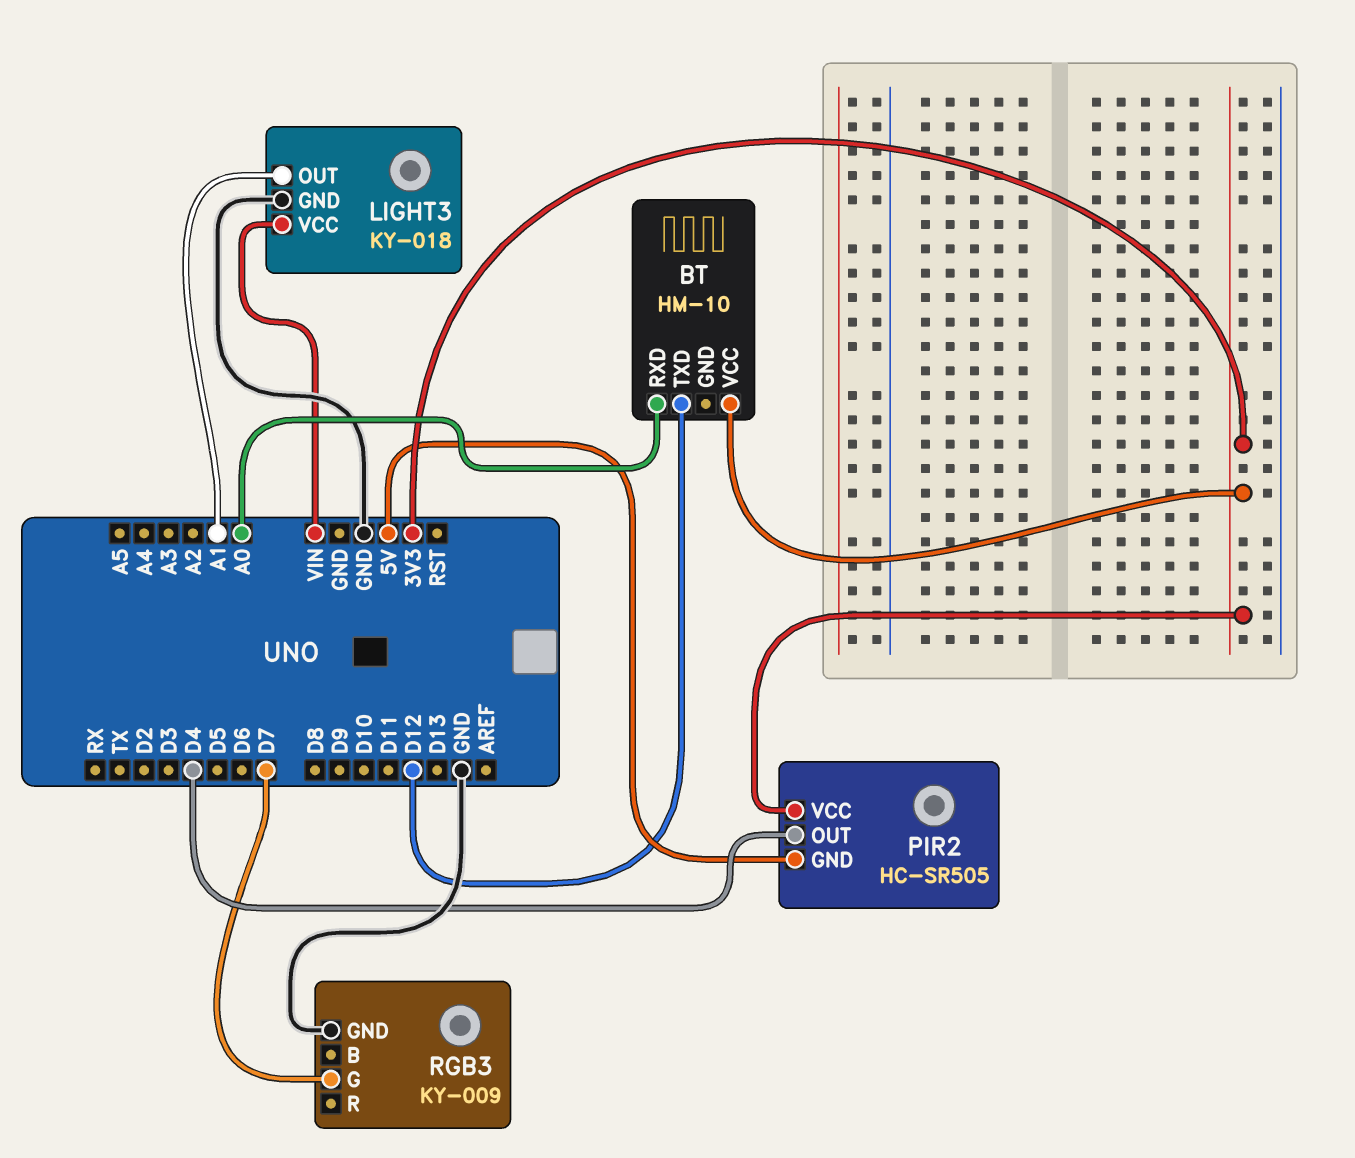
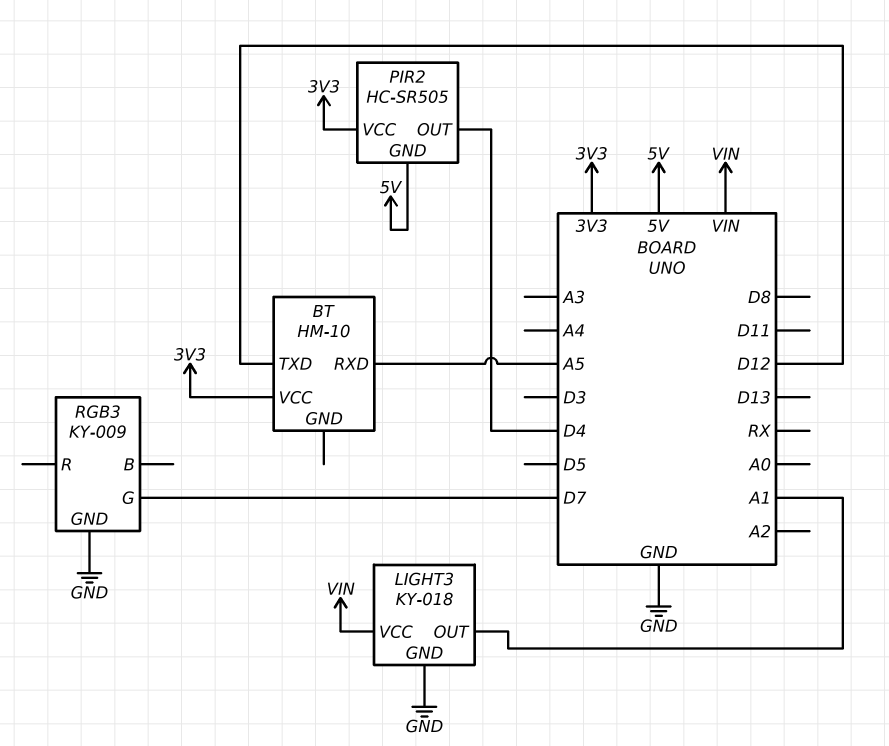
BT pin RXD: A0 -> A5

